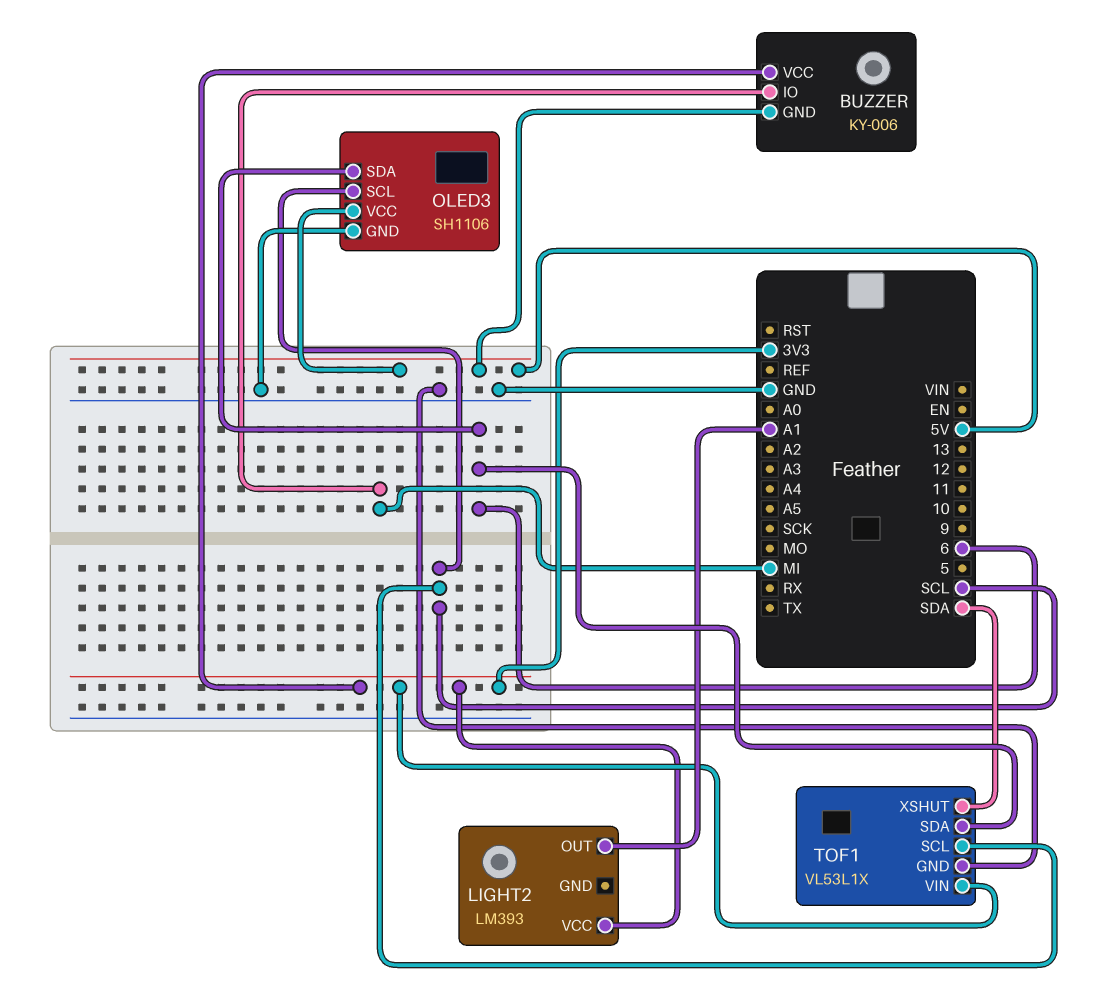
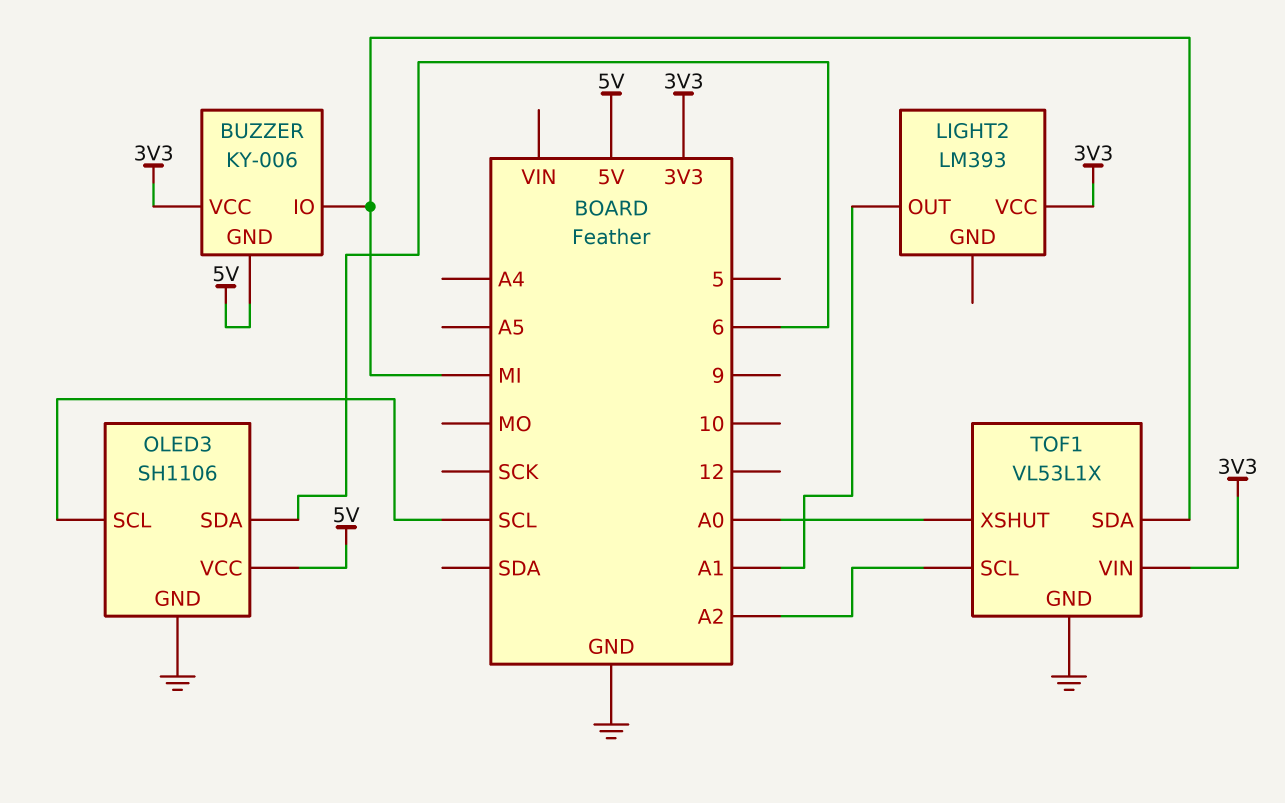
TOF1 pin SCL: SCL -> A2
TOF1 pin SDA: 6 -> MI
TOF1 pin XSHUT: SDA -> A0

